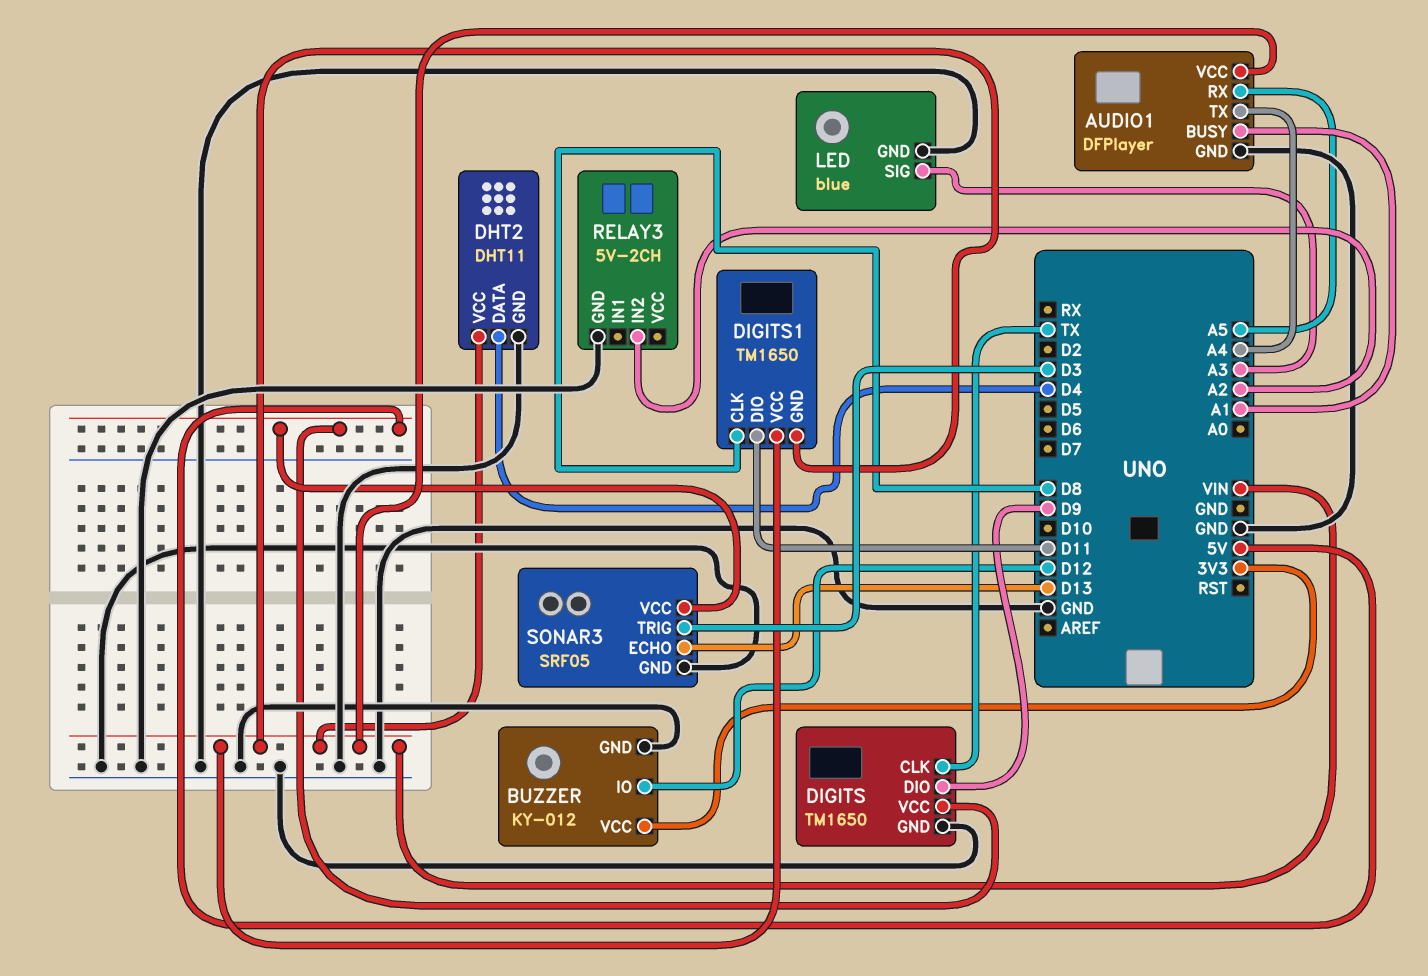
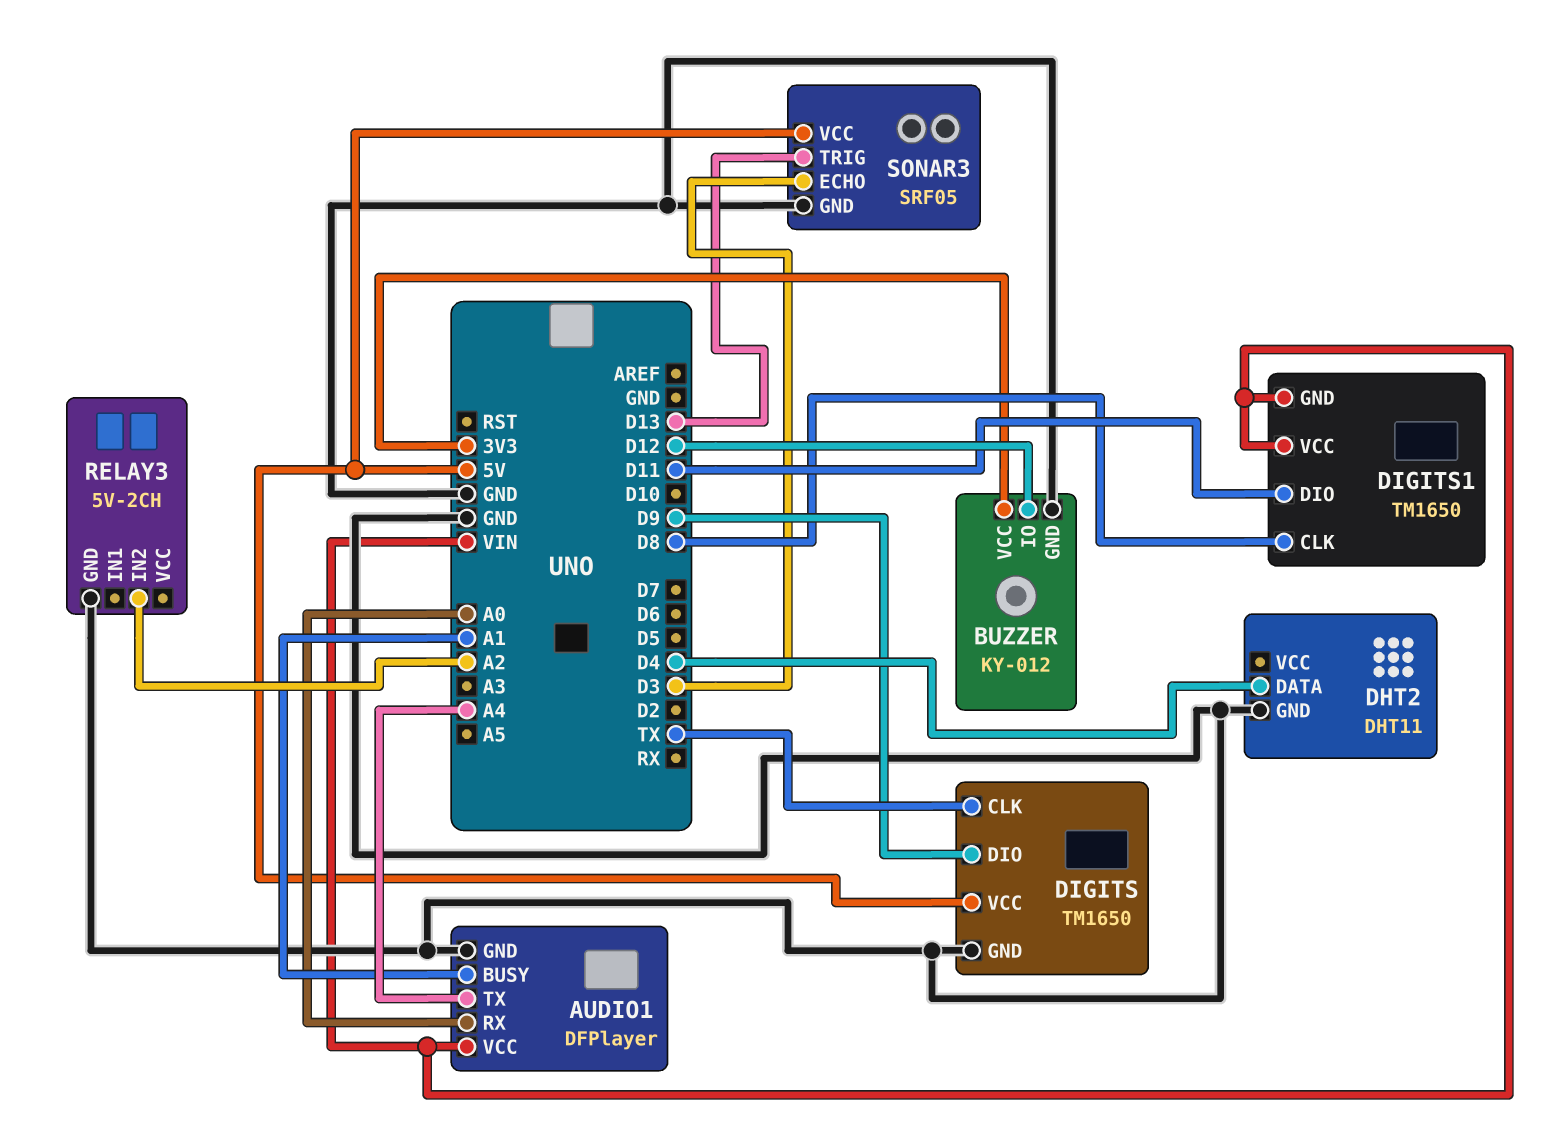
AUDIO1 pin RX: A5 -> A0
DHT2 pin VCC: VIN -> none
LED: blue -> none
LED pin GND: GND -> none
LED pin SIG: A3 -> none
SONAR3 pin ECHO: D13 -> D3
SONAR3 pin TRIG: D3 -> D13

